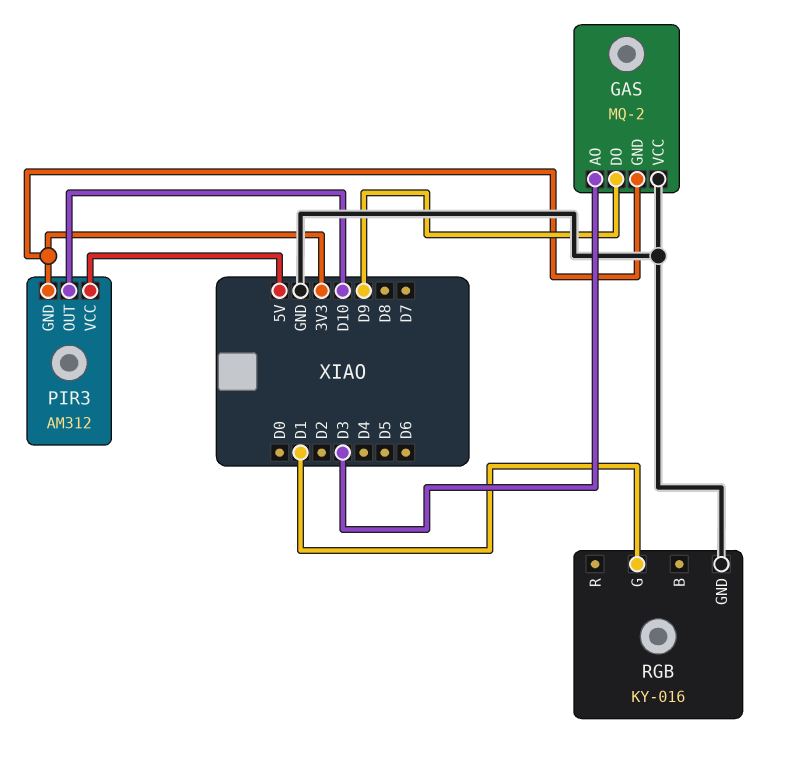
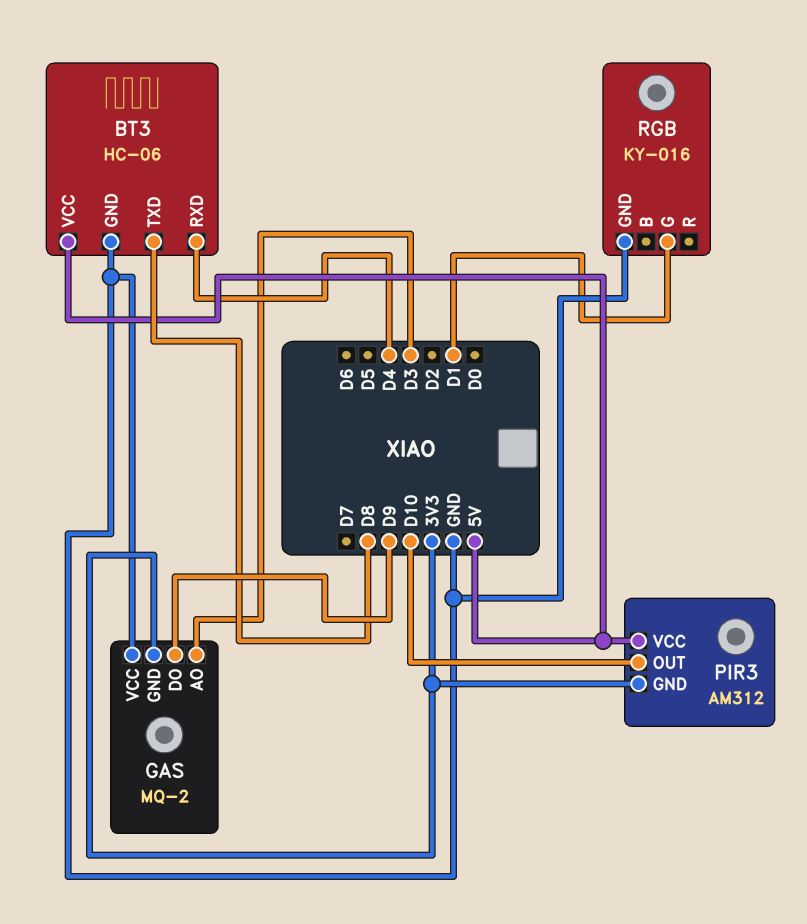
BT3: none -> HC-06
BT3 pin GND: none -> GND
BT3 pin RXD: none -> D4
BT3 pin TXD: none -> D8
BT3 pin VCC: none -> 5V

